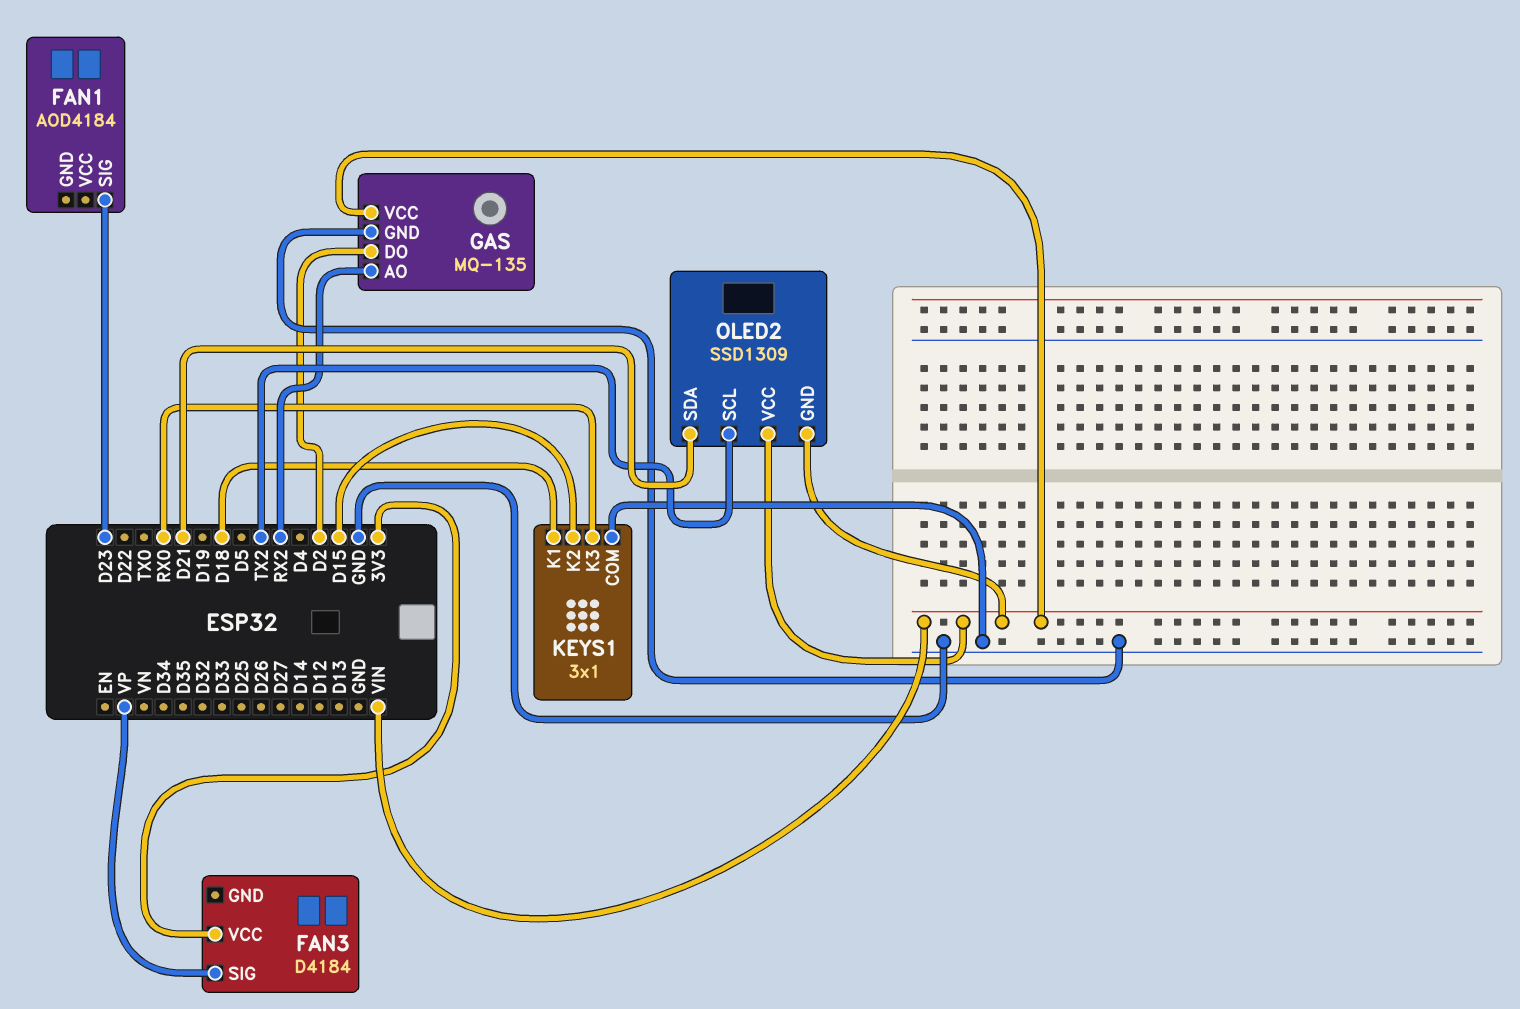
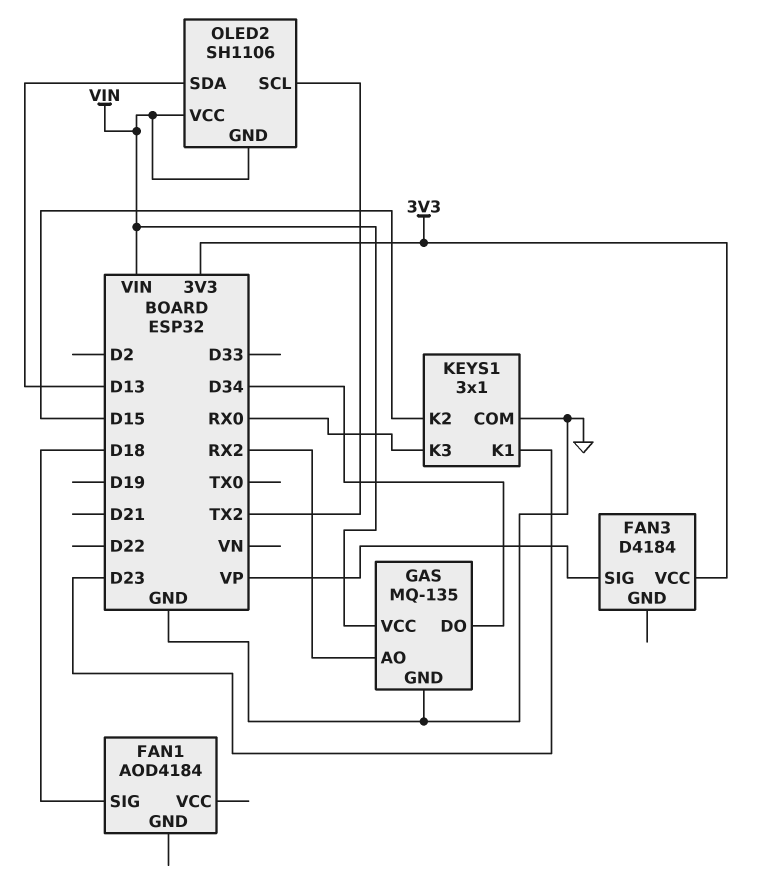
FAN1 pin SIG: D23 -> D18
GAS pin DO: D2 -> D34
KEYS1 pin K1: D18 -> D23
OLED2: SSD1309 -> SH1106
OLED2 pin SDA: D21 -> D13

